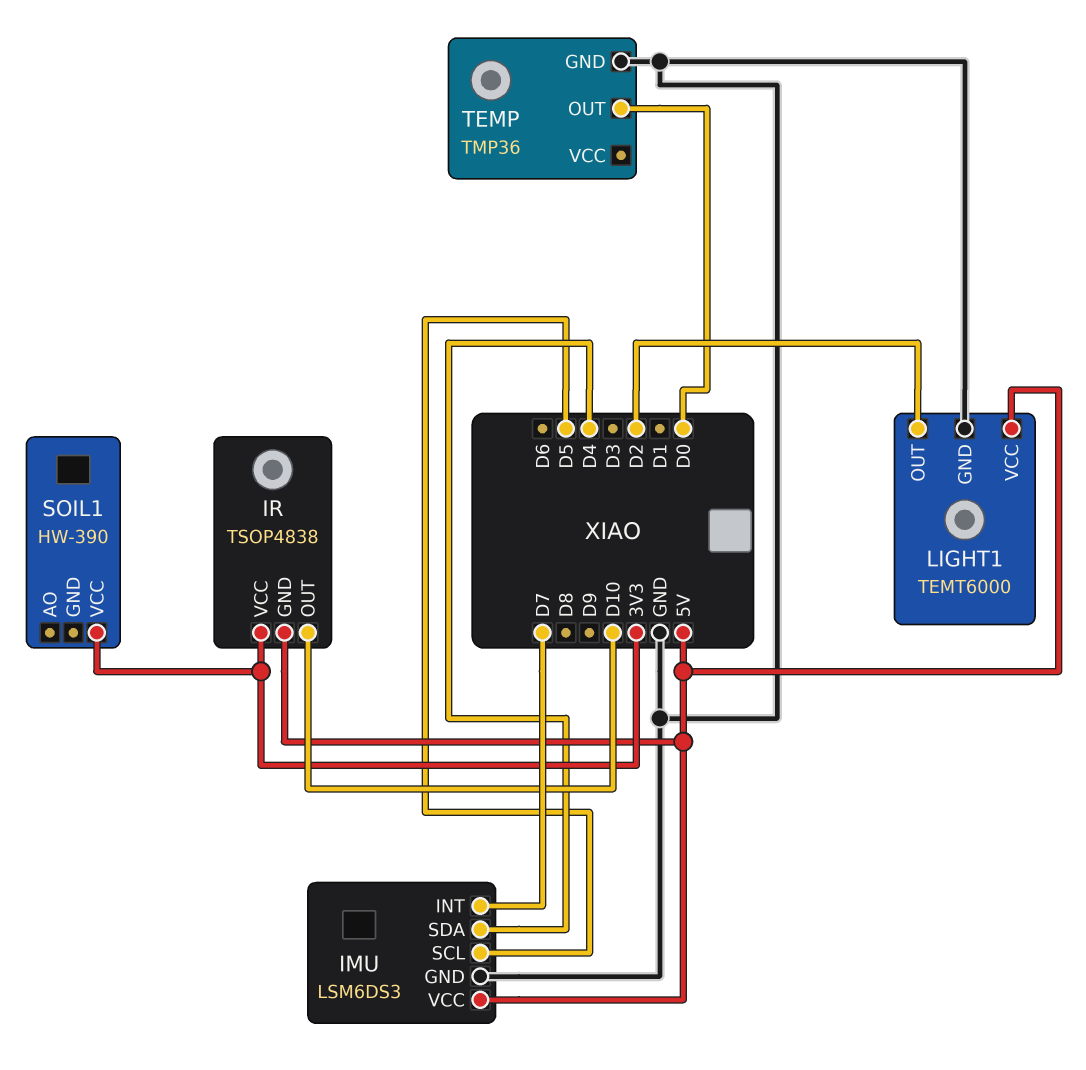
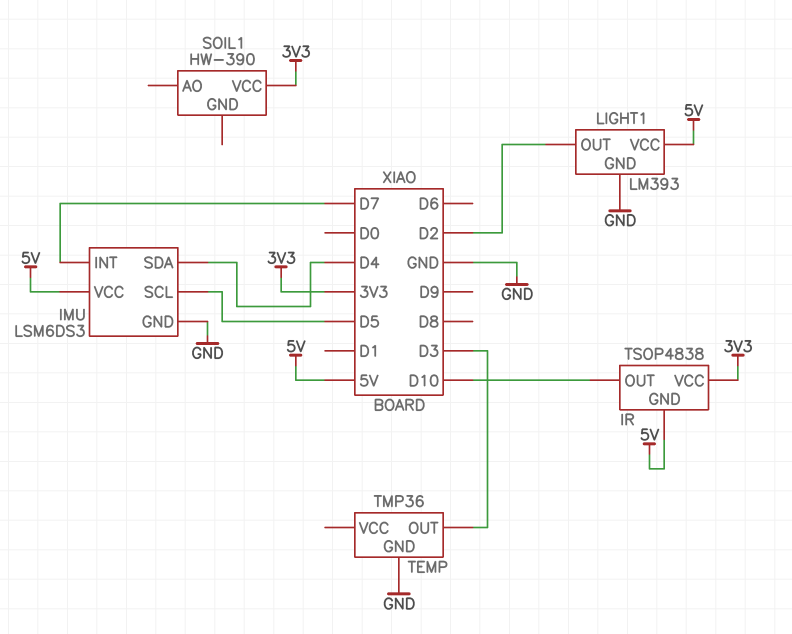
LIGHT1: TEMT6000 -> LM393
TEMP pin OUT: D0 -> D3

